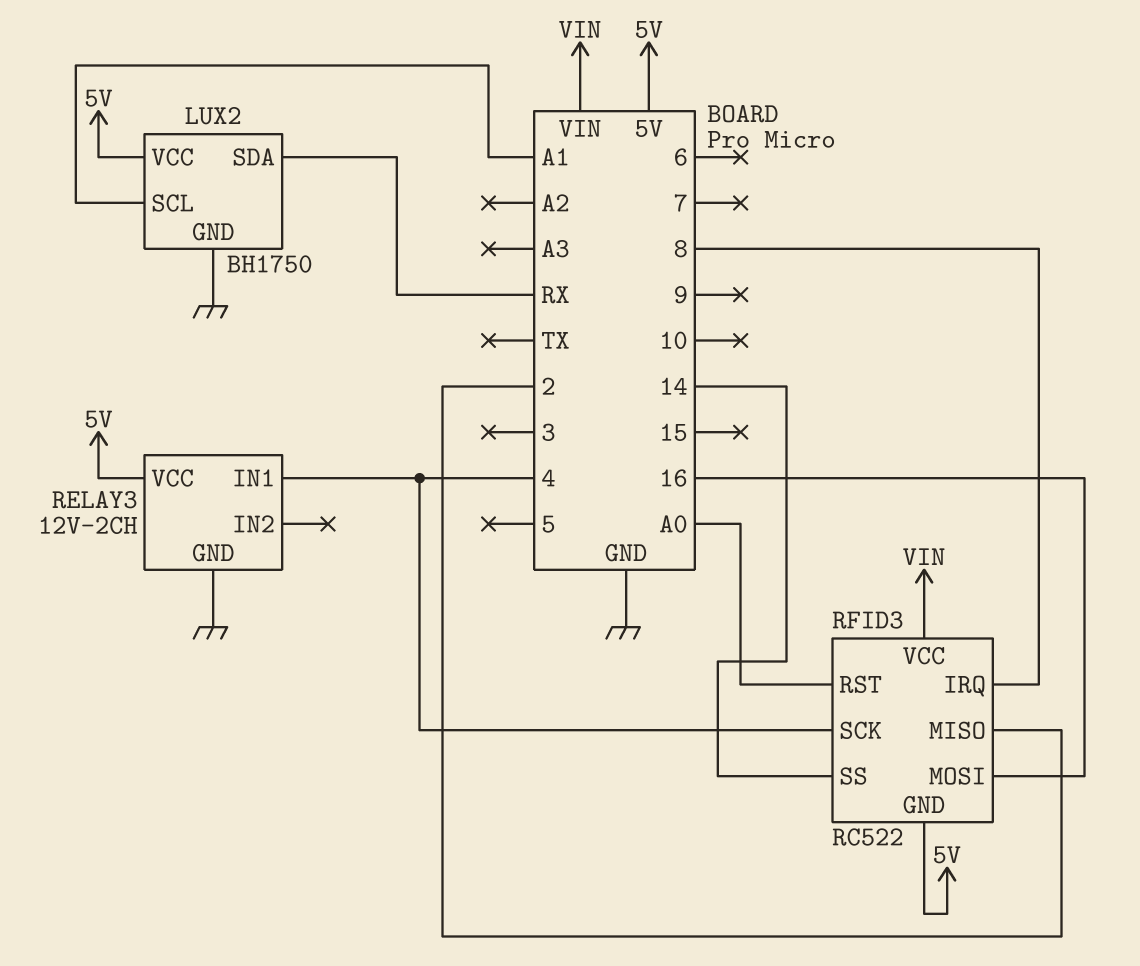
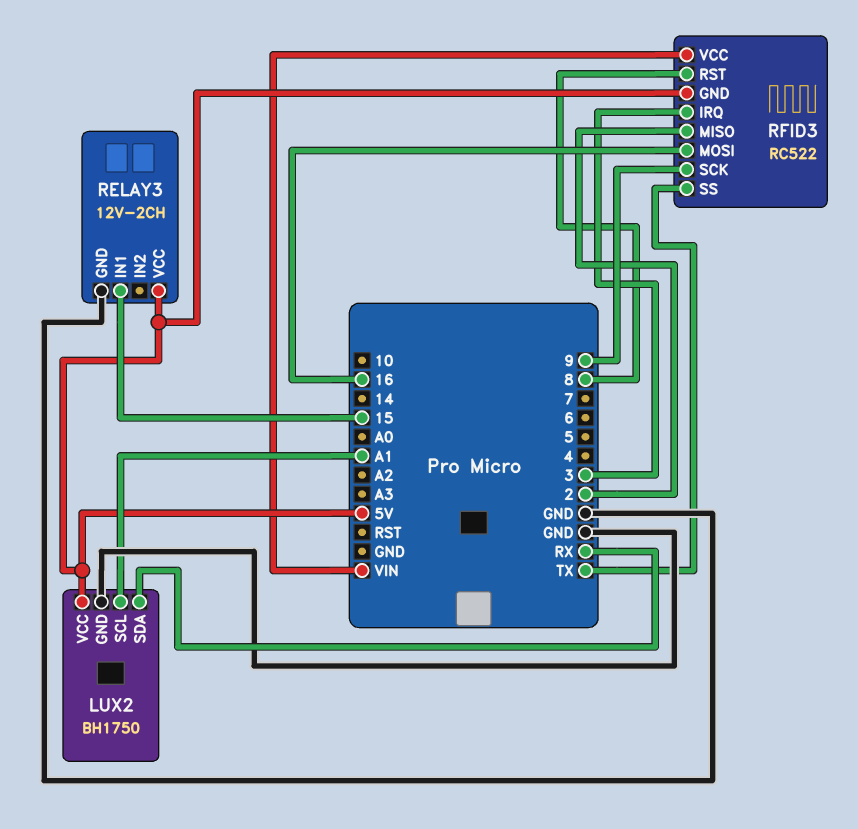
RELAY3 pin IN1: 4 -> 15
RFID3 pin IRQ: 8 -> 3
RFID3 pin RST: A0 -> 8
RFID3 pin SCK: 4 -> 9
RFID3 pin SS: 14 -> TX

